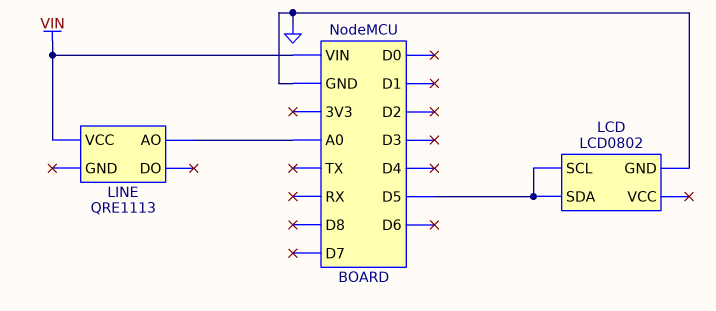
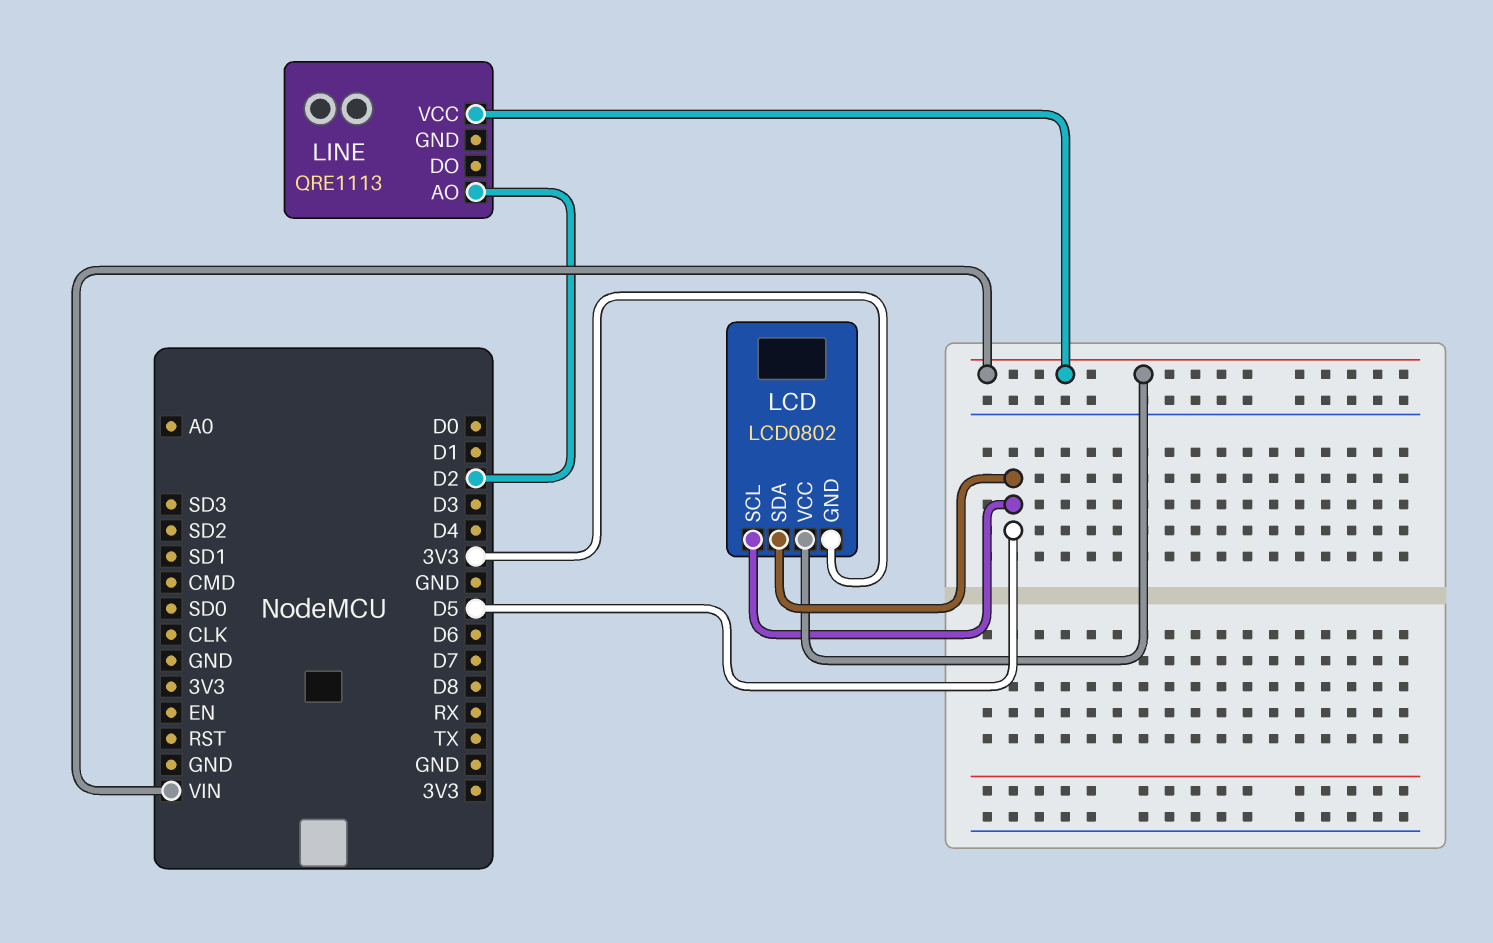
LCD pin GND: GND -> 3V3
LCD pin VCC: none -> VIN
LINE pin AO: A0 -> D2

